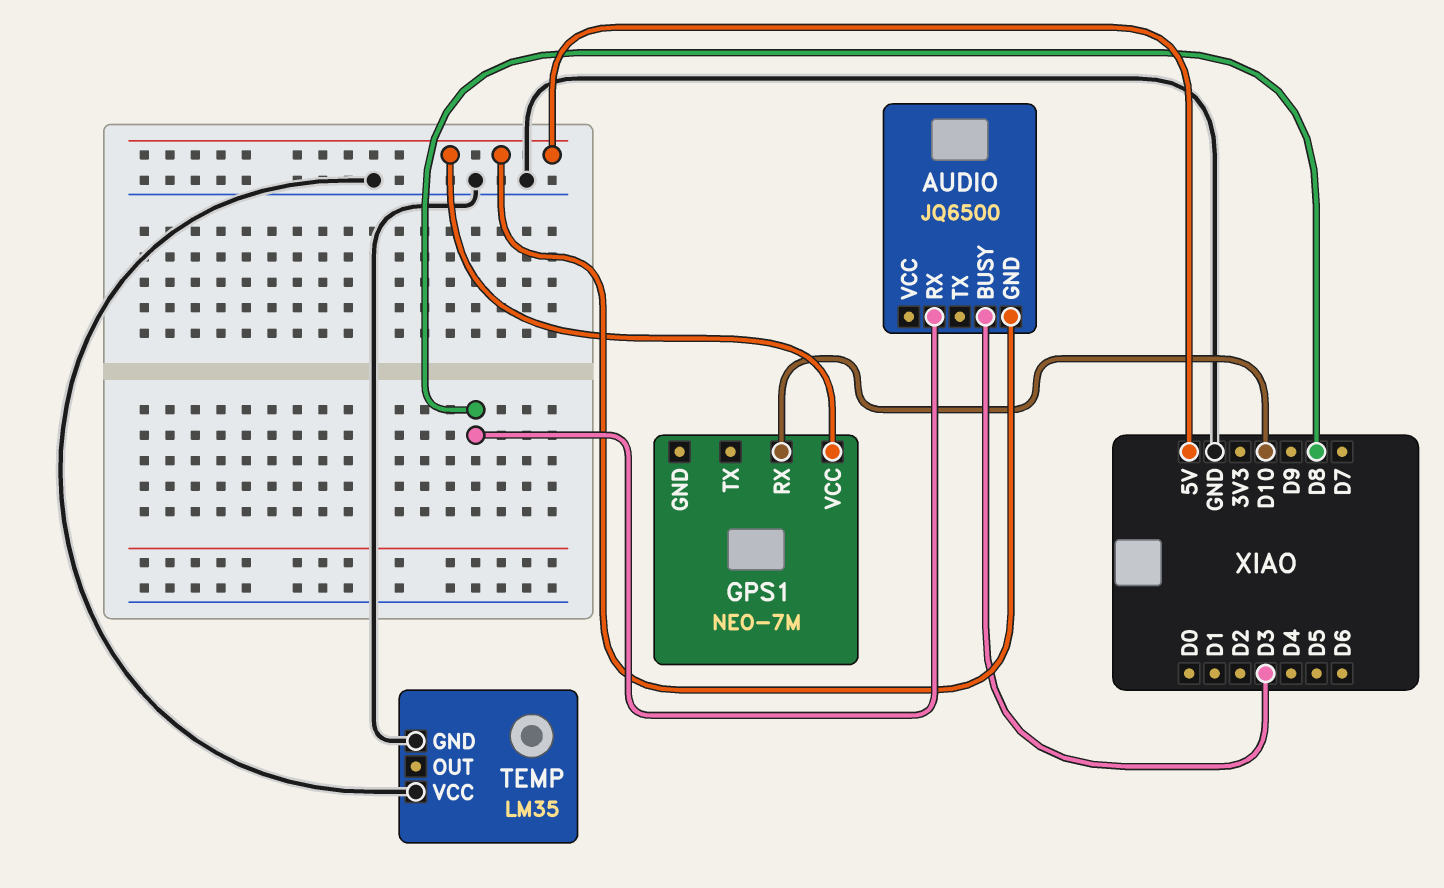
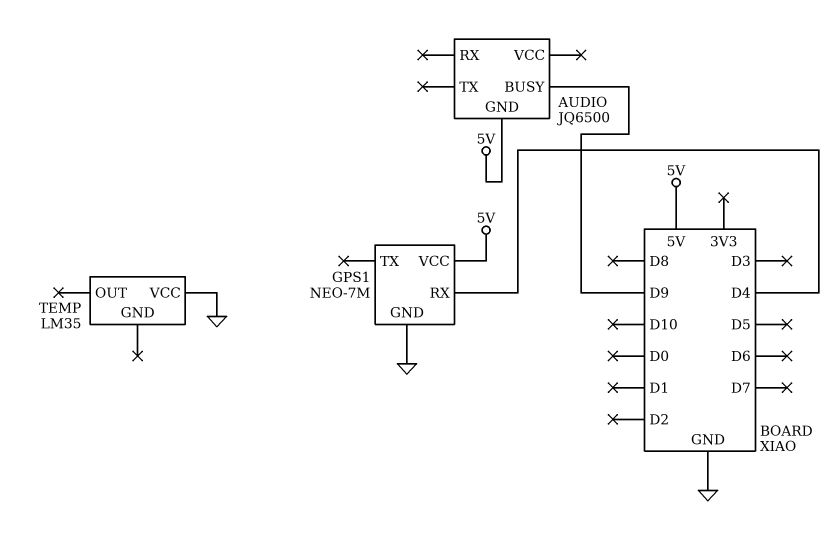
AUDIO pin BUSY: D3 -> D9
AUDIO pin RX: D8 -> none
GPS1 pin GND: none -> GND
GPS1 pin RX: D10 -> D4
TEMP pin GND: GND -> none

